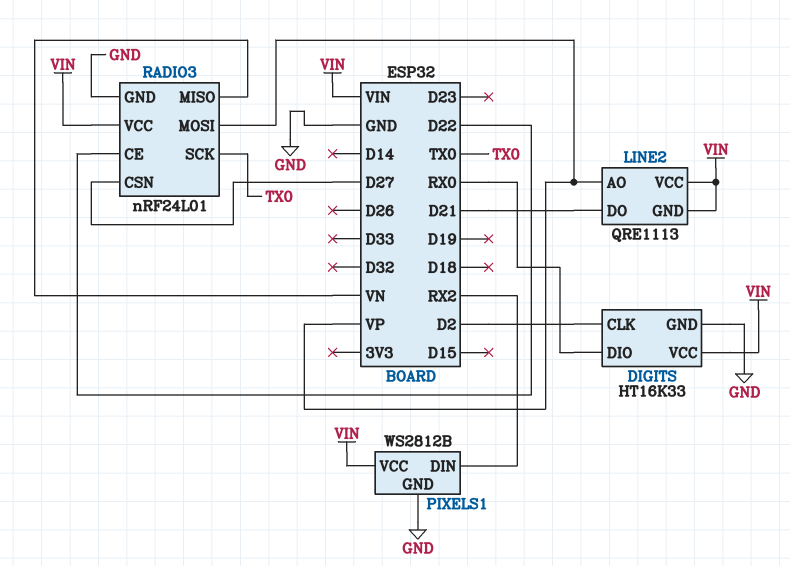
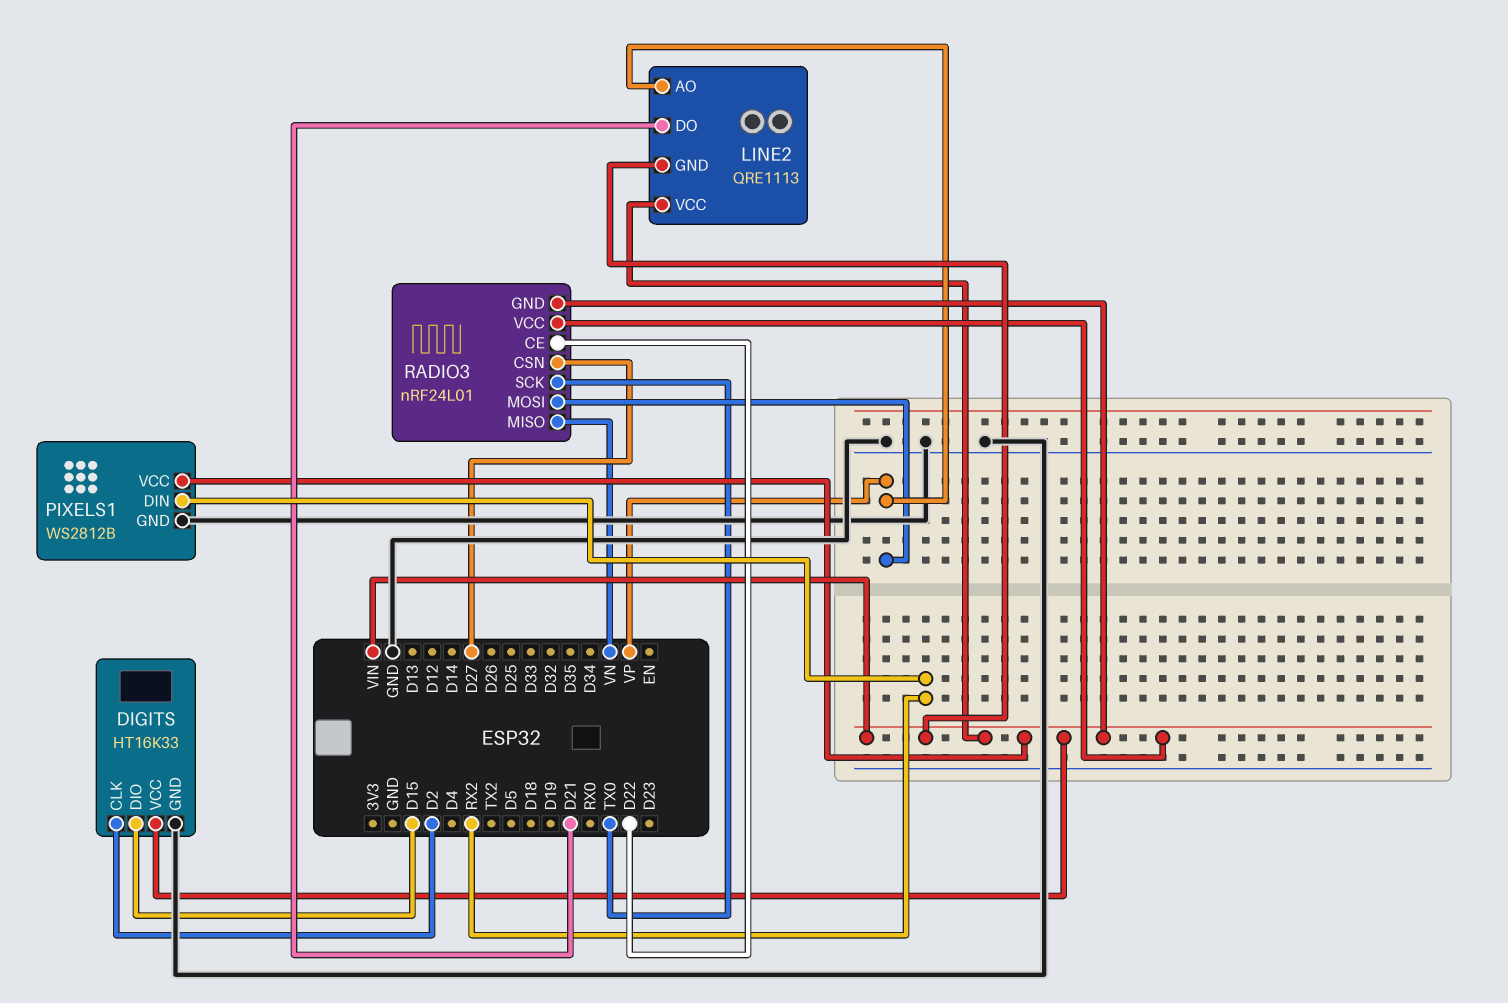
DIGITS pin DIO: RX0 -> D15
RADIO3 pin GND: GND -> VIN

